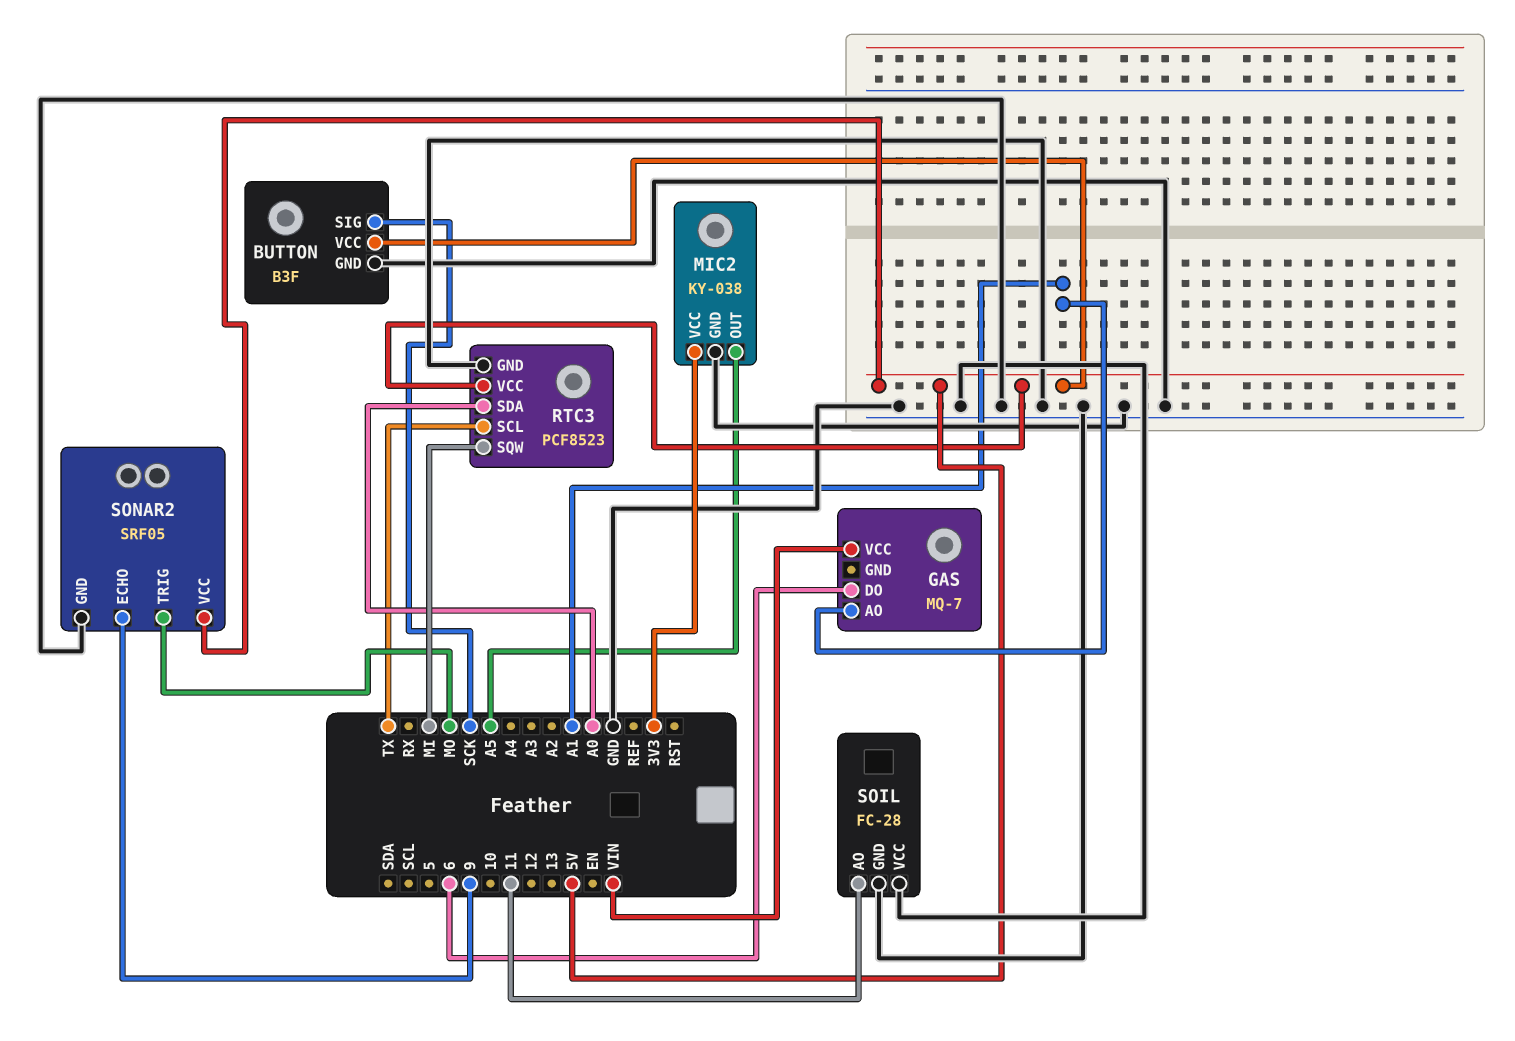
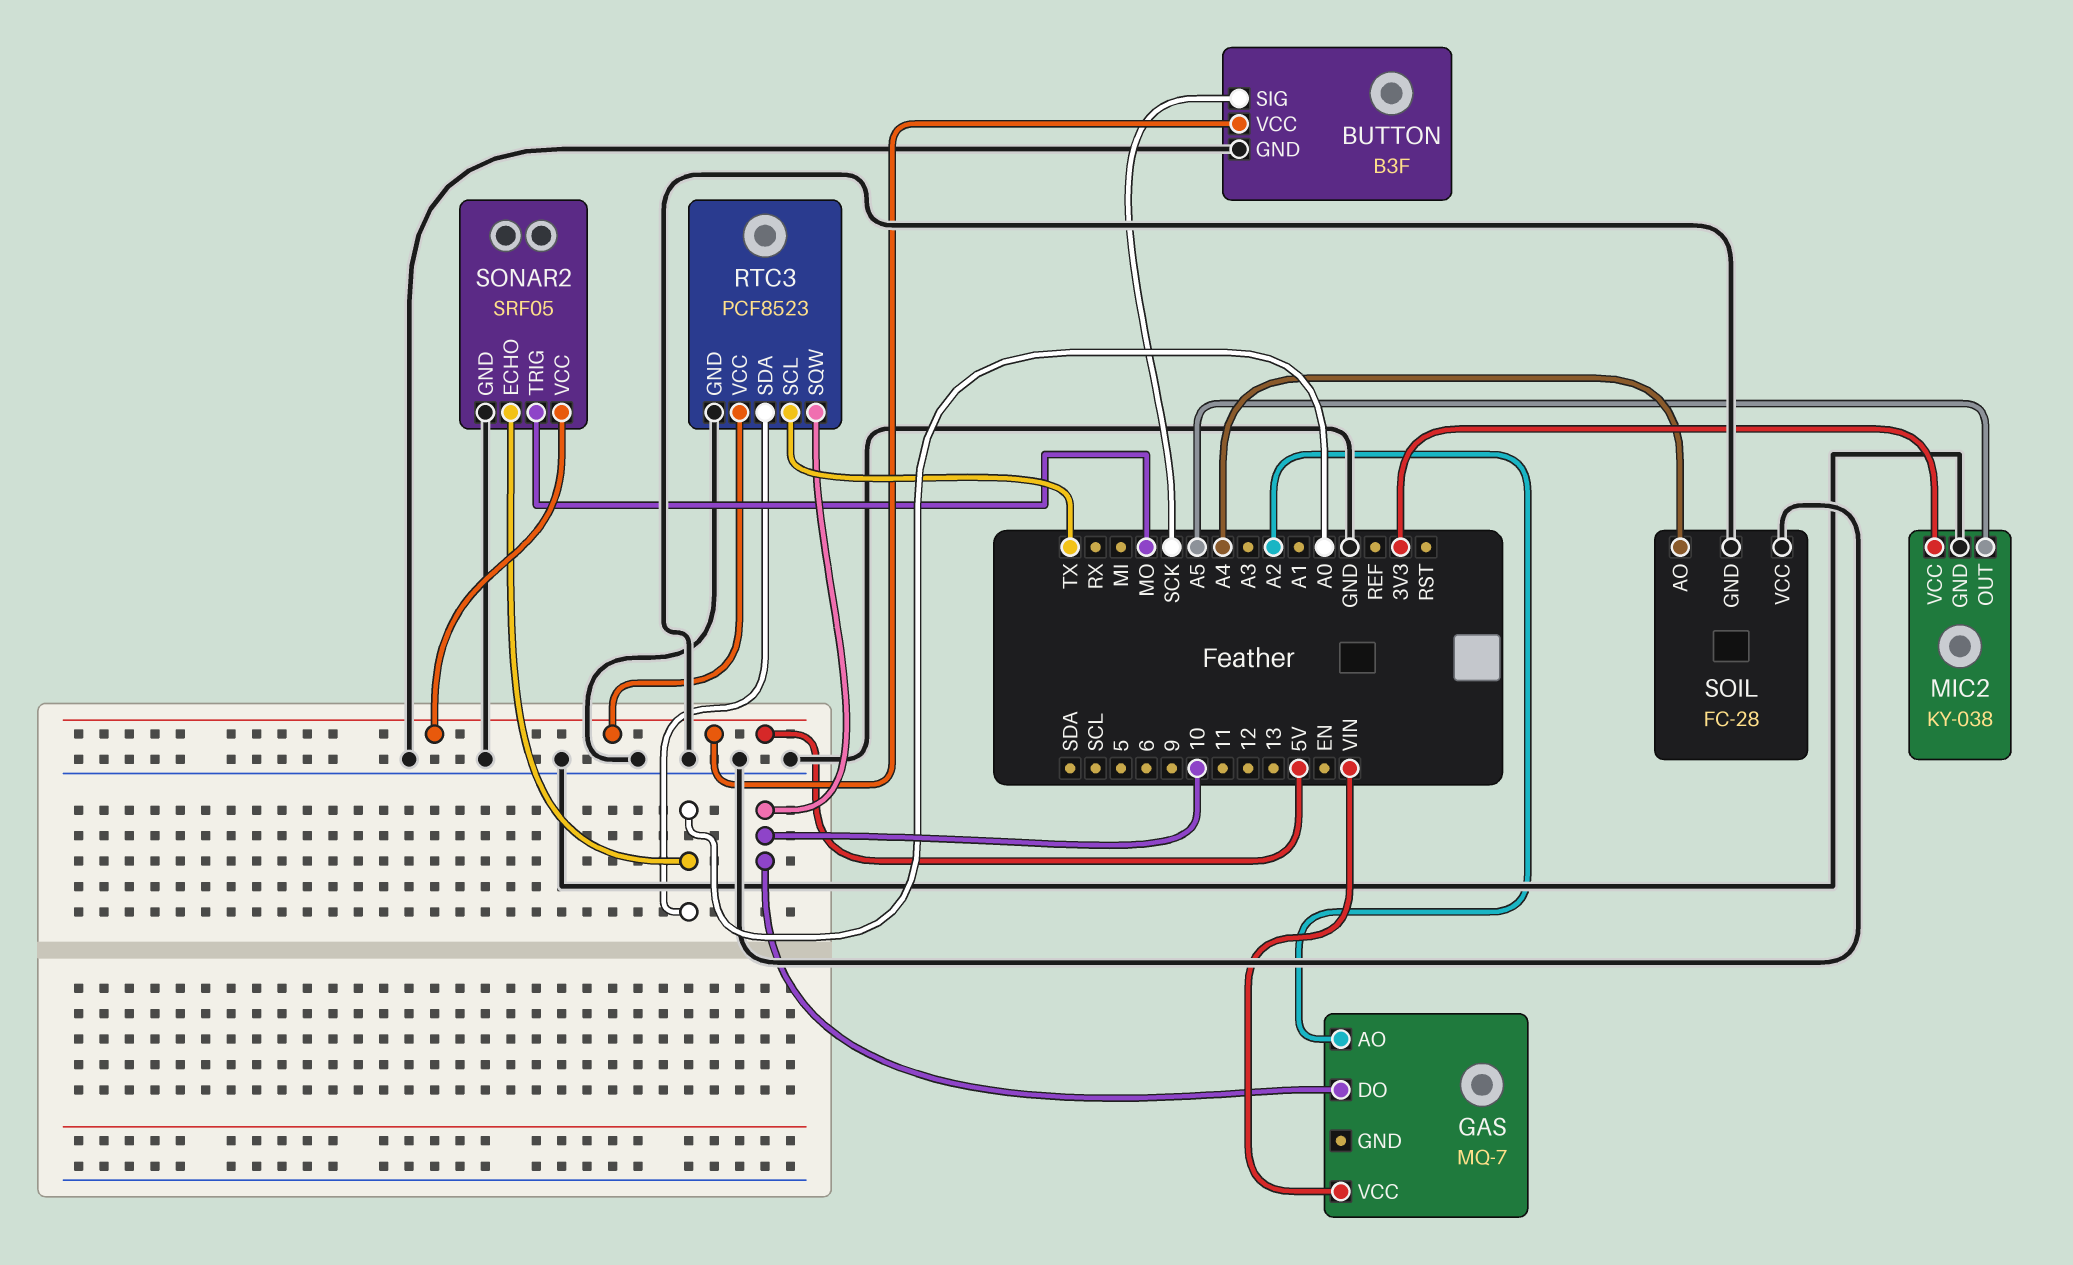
GAS pin AO: A1 -> A2
GAS pin DO: 6 -> 10
RTC3 pin SQW: MI -> 10
SOIL pin AO: 11 -> A4
SONAR2 pin ECHO: 9 -> A0

